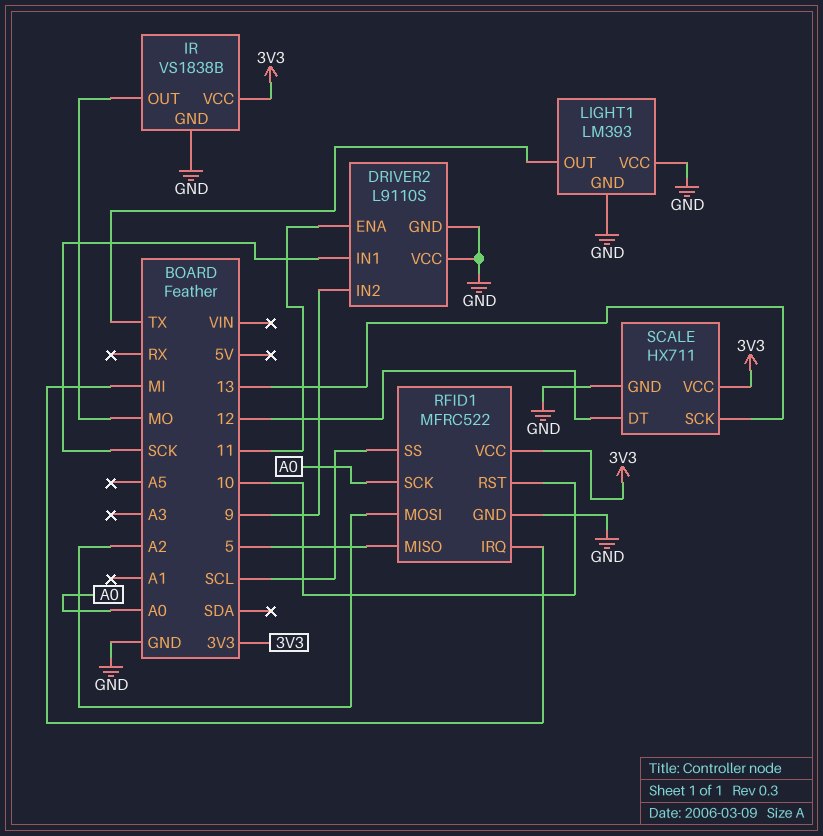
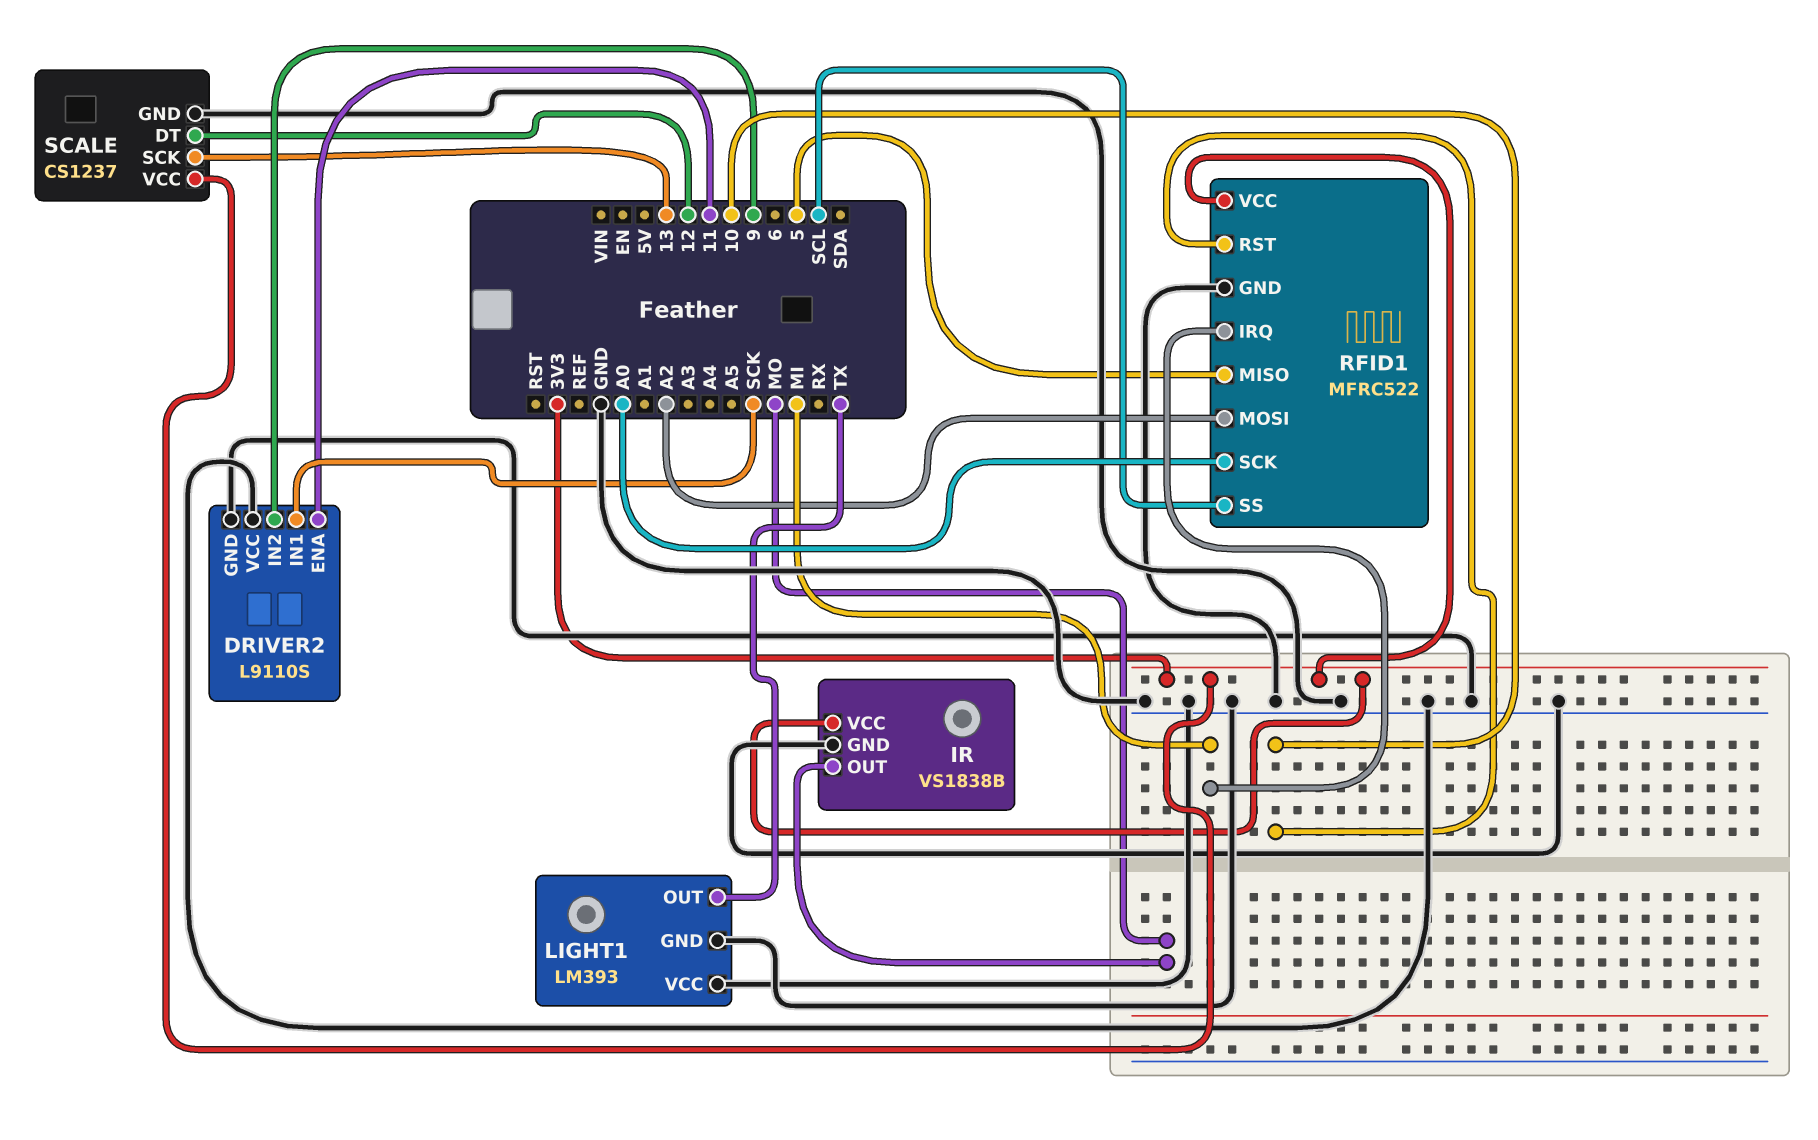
SCALE: HX711 -> CS1237

